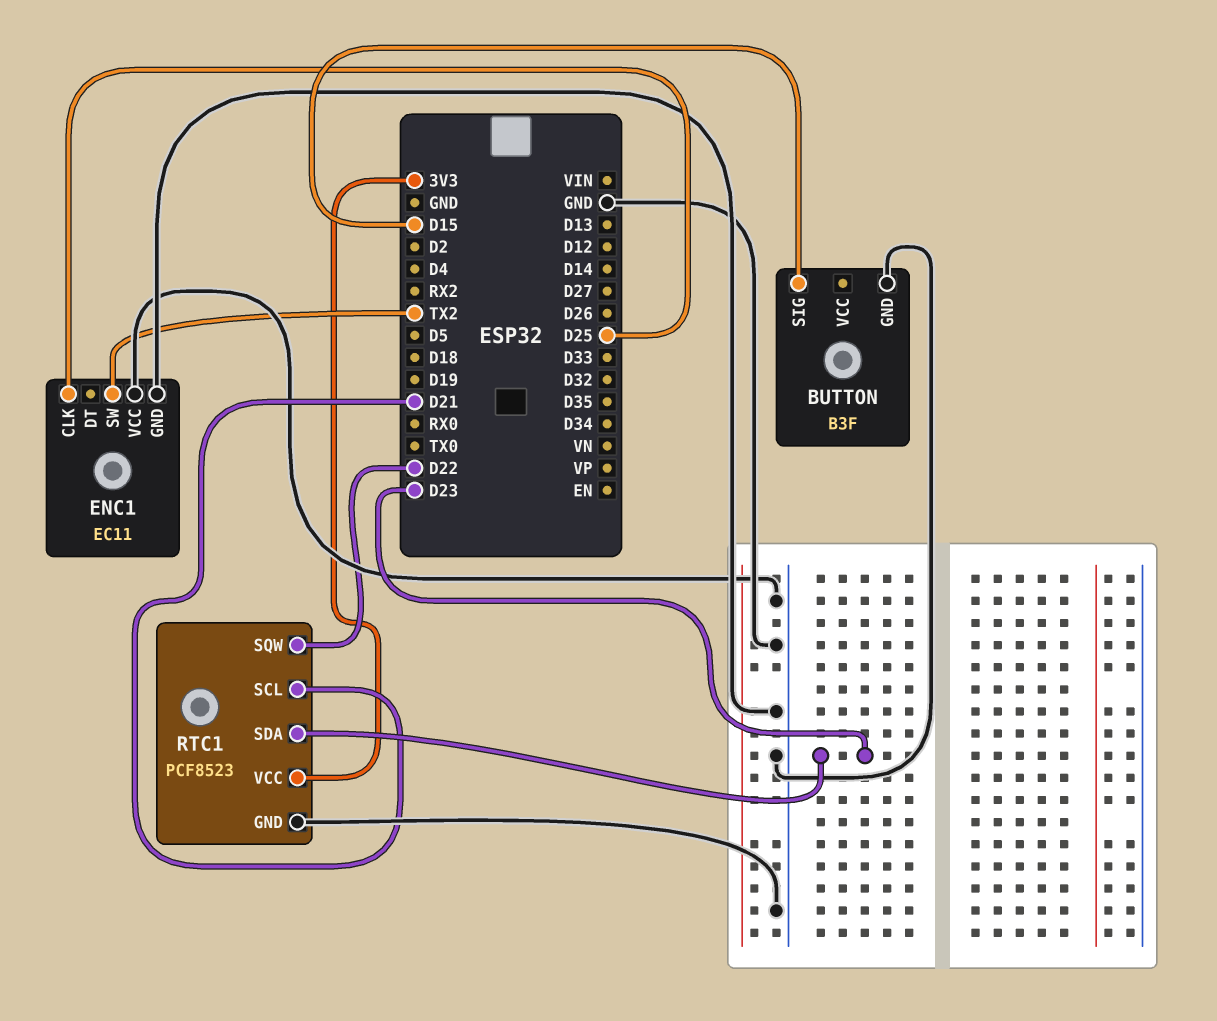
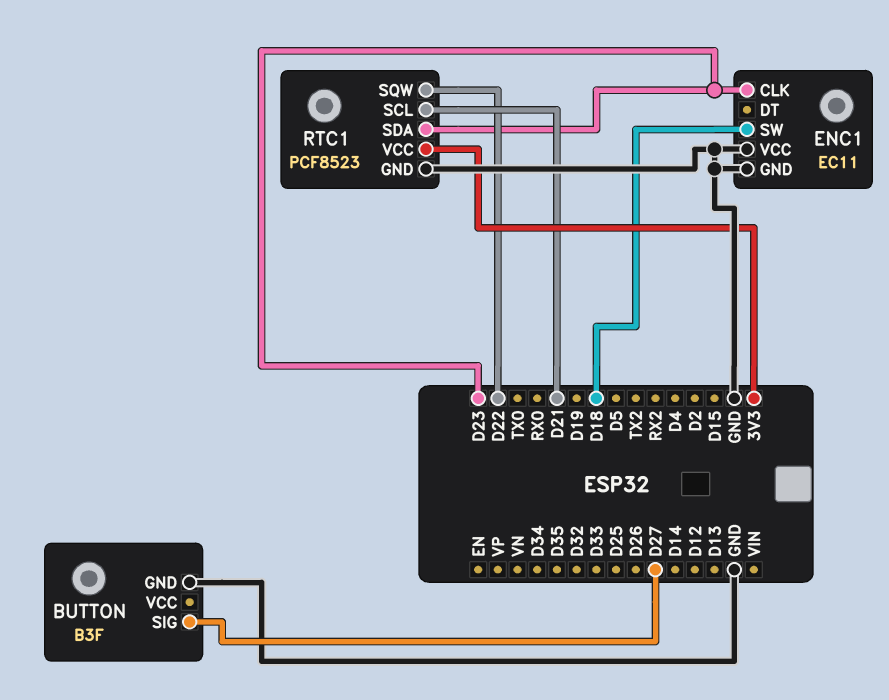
BUTTON pin SIG: D15 -> D27
ENC1 pin CLK: D25 -> D23
ENC1 pin SW: TX2 -> D18

